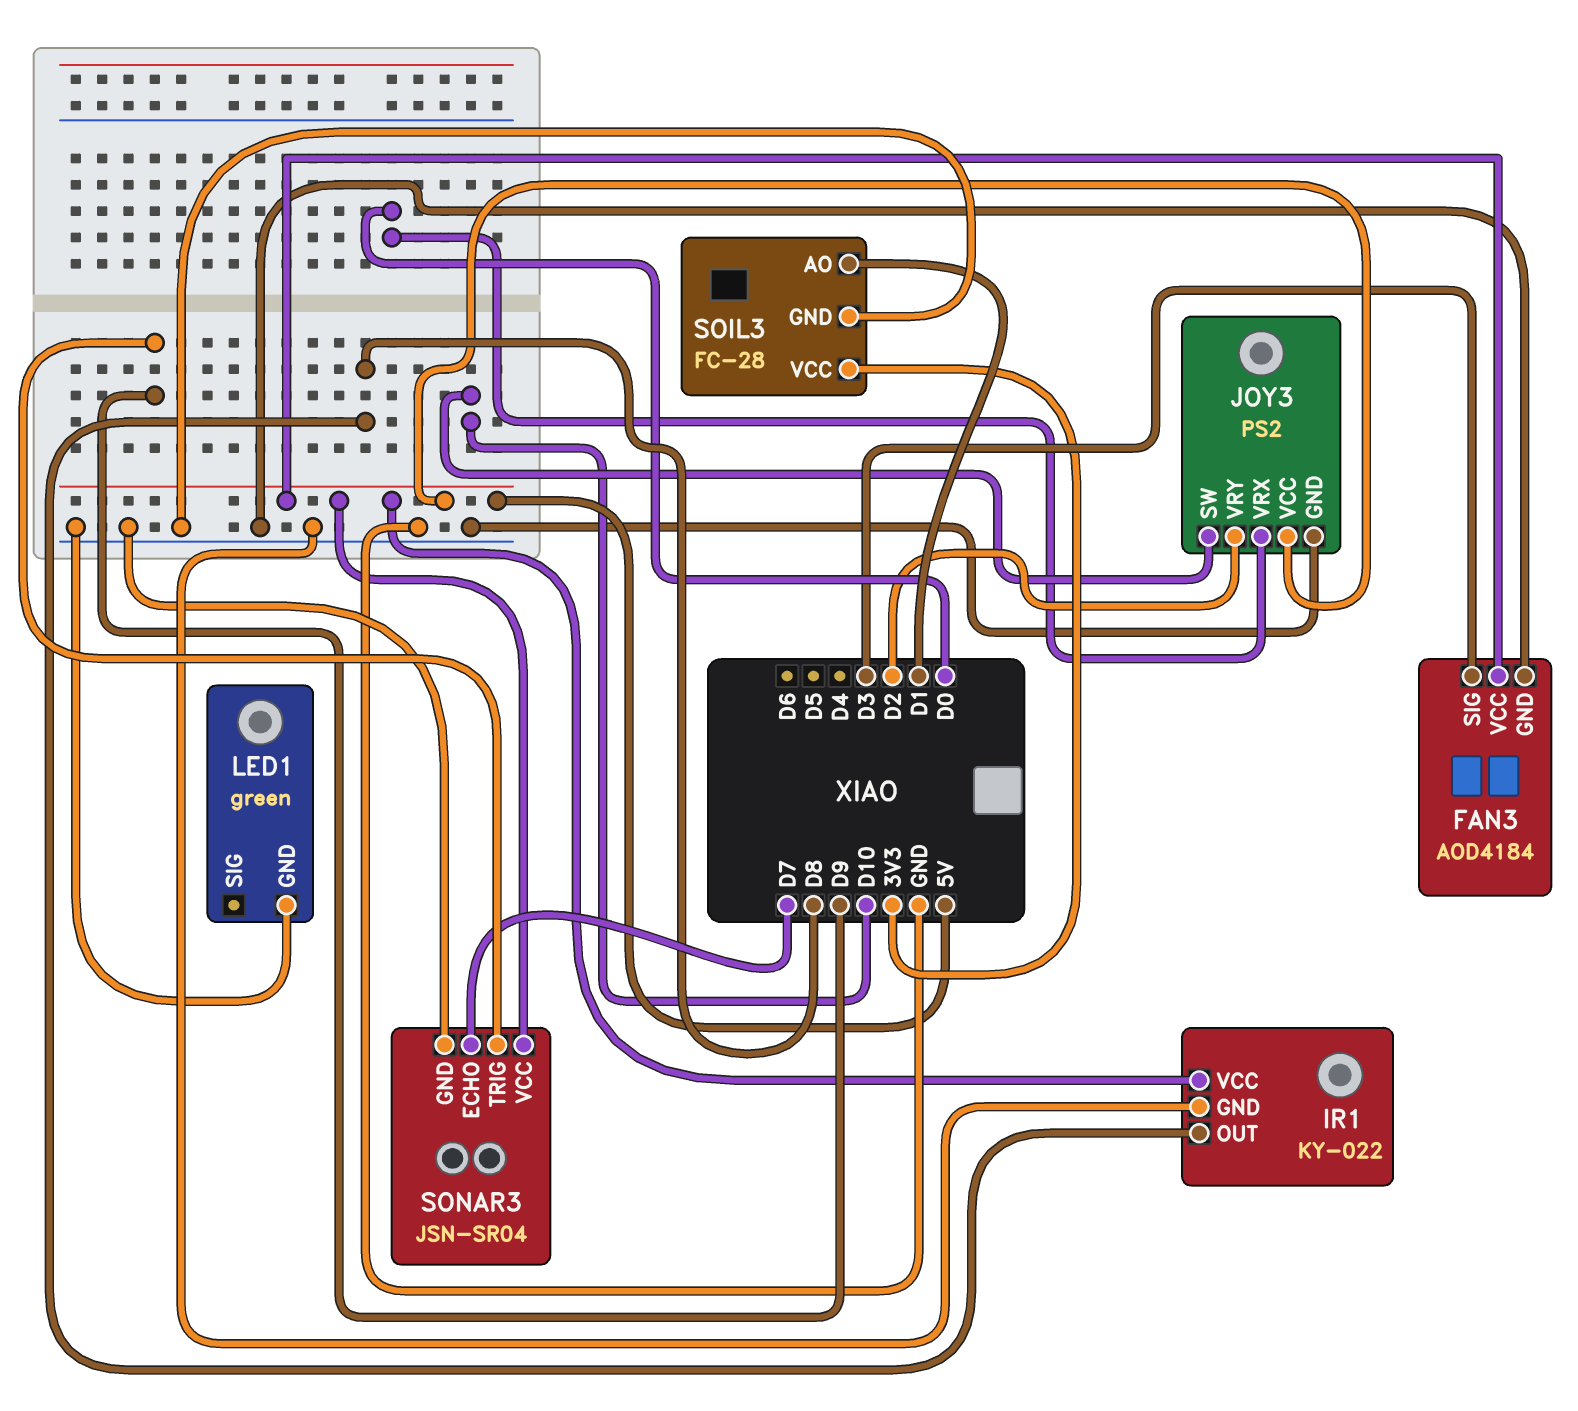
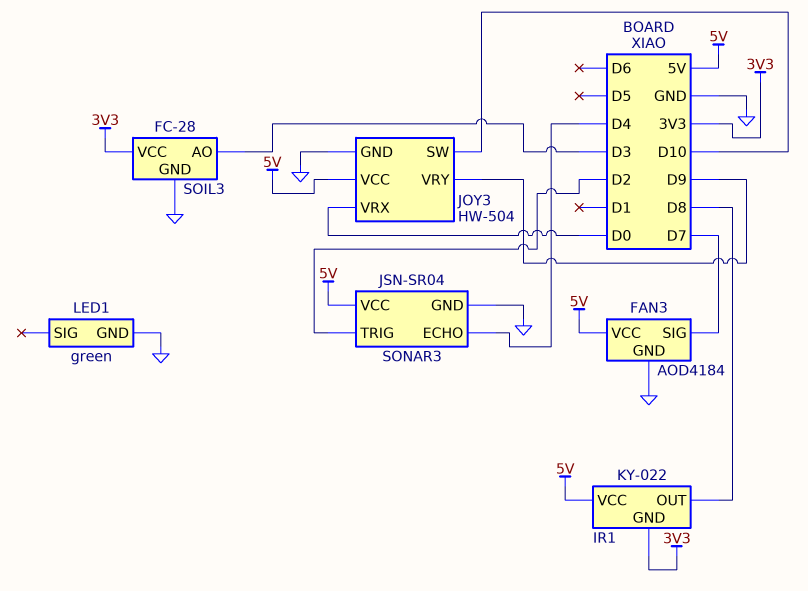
FAN3 pin SIG: D3 -> D7
IR1 pin GND: GND -> 3V3
JOY3: PS2 -> HW-504
JOY3 pin VRY: D2 -> D9
SOIL3 pin AO: D1 -> D3
SONAR3 pin ECHO: D7 -> D4
SONAR3 pin TRIG: D9 -> D2

